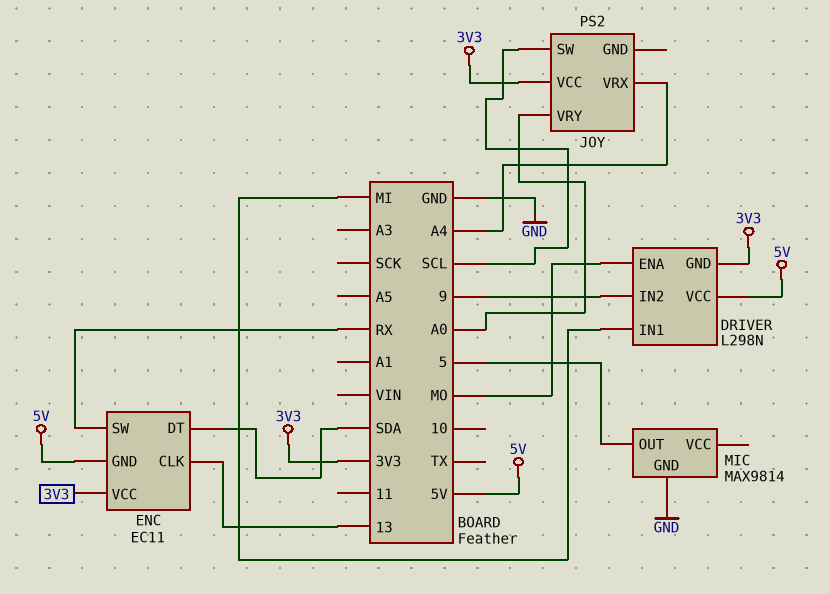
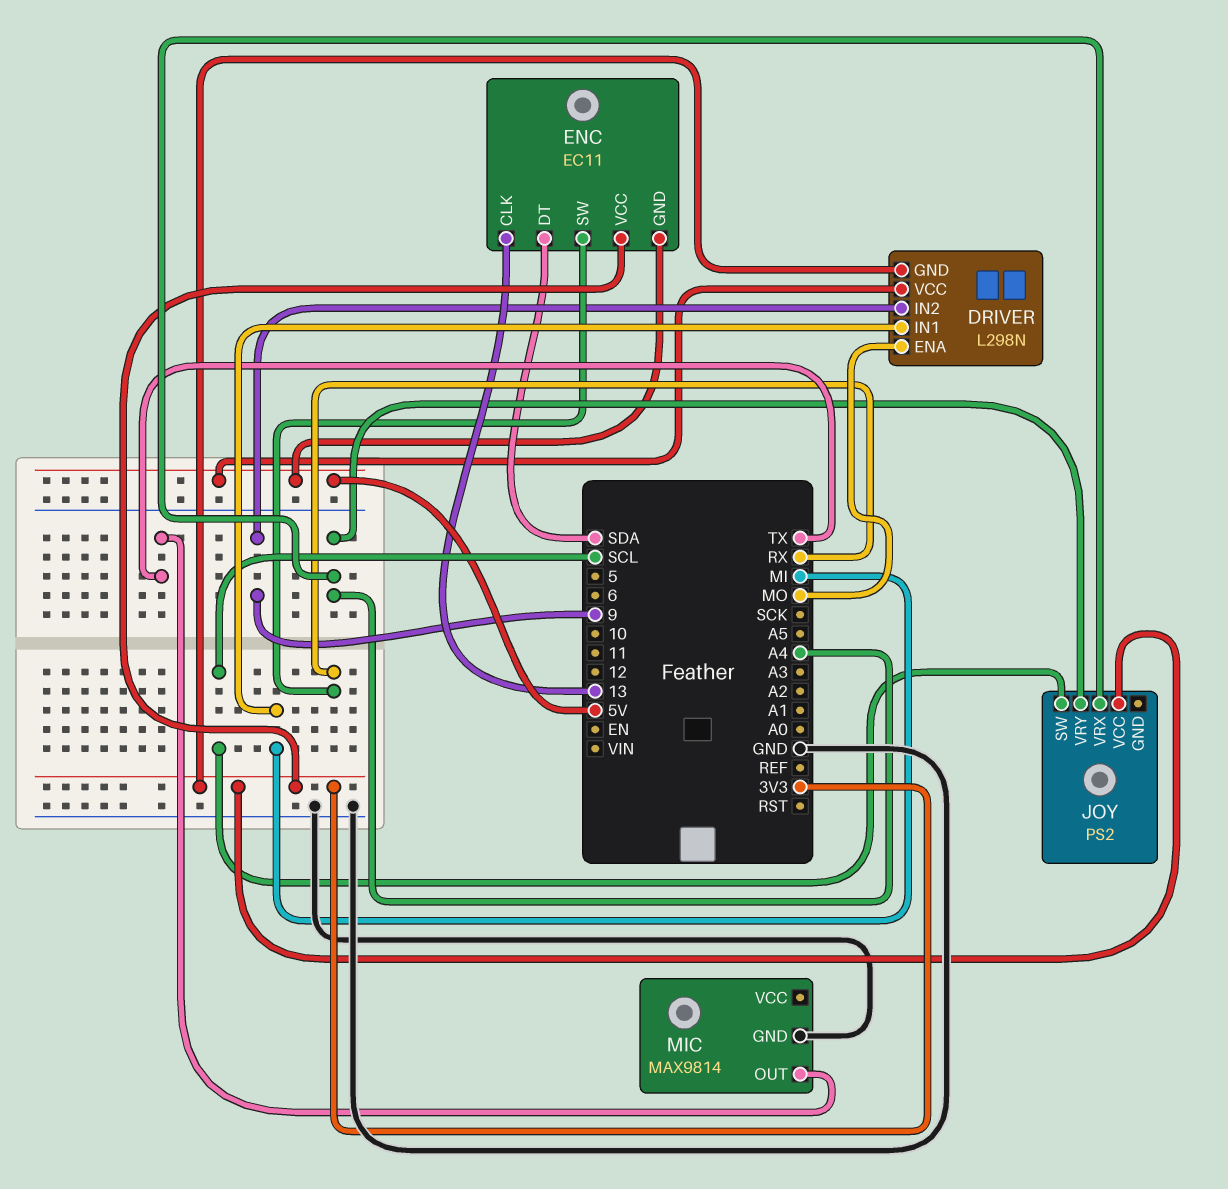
JOY pin VRY: A0 -> A4
MIC pin OUT: 5 -> TX

